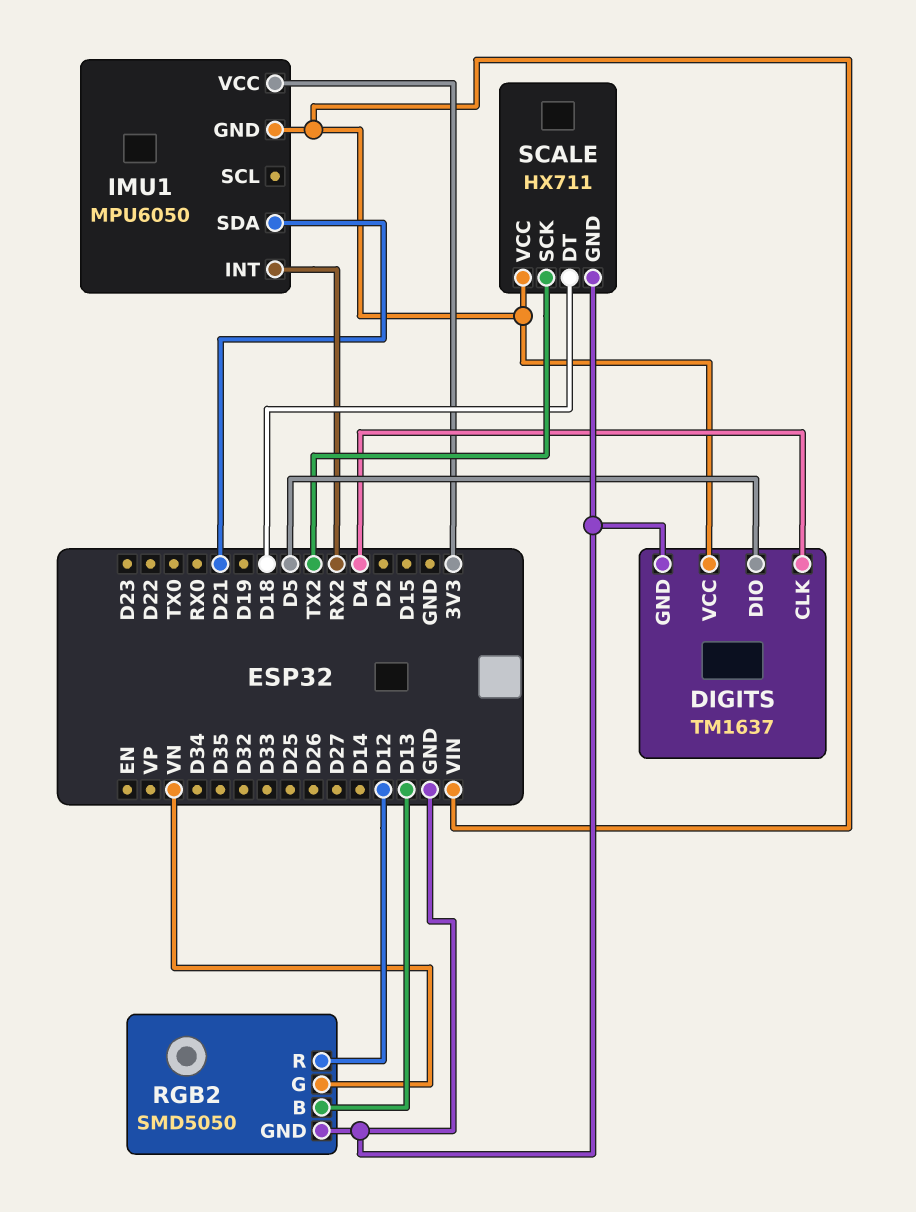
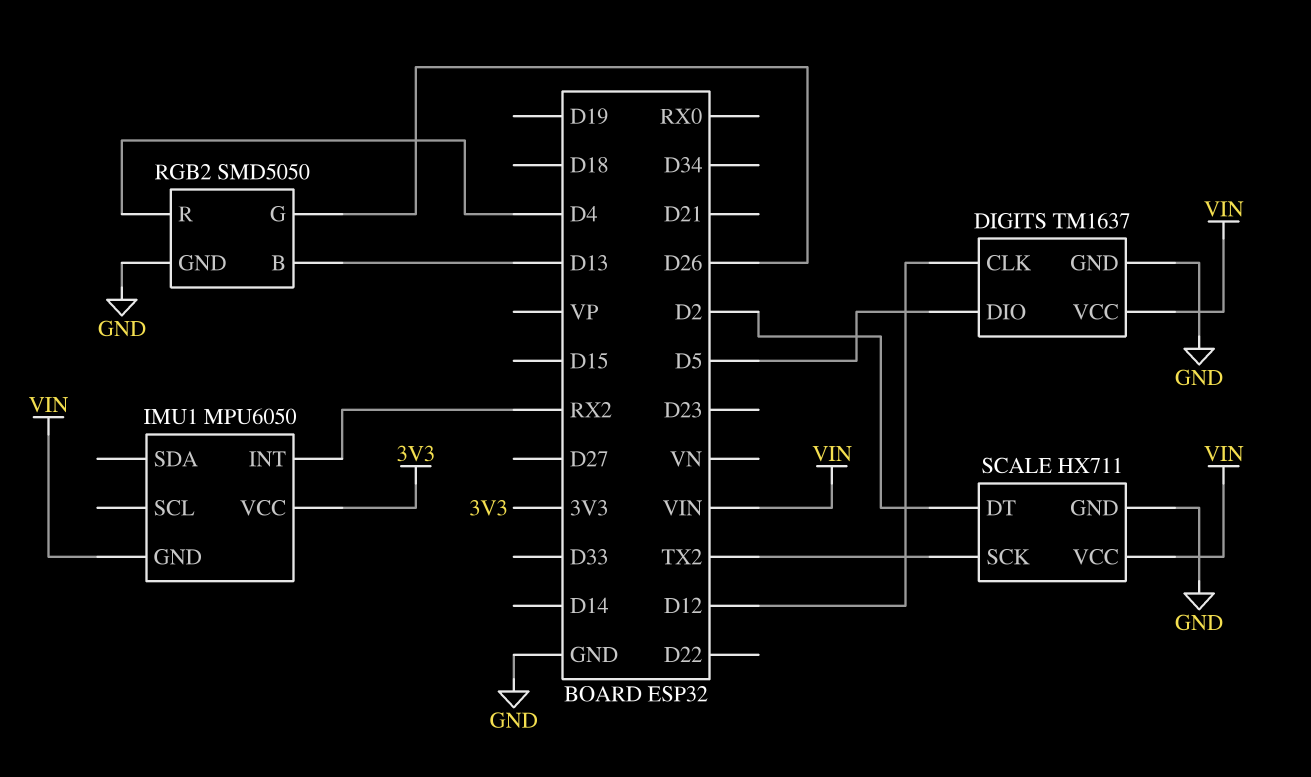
DIGITS pin CLK: D4 -> D12
IMU1 pin SDA: D21 -> none
RGB2 pin G: VN -> D26
RGB2 pin R: D12 -> D4
SCALE pin DT: D18 -> D2

